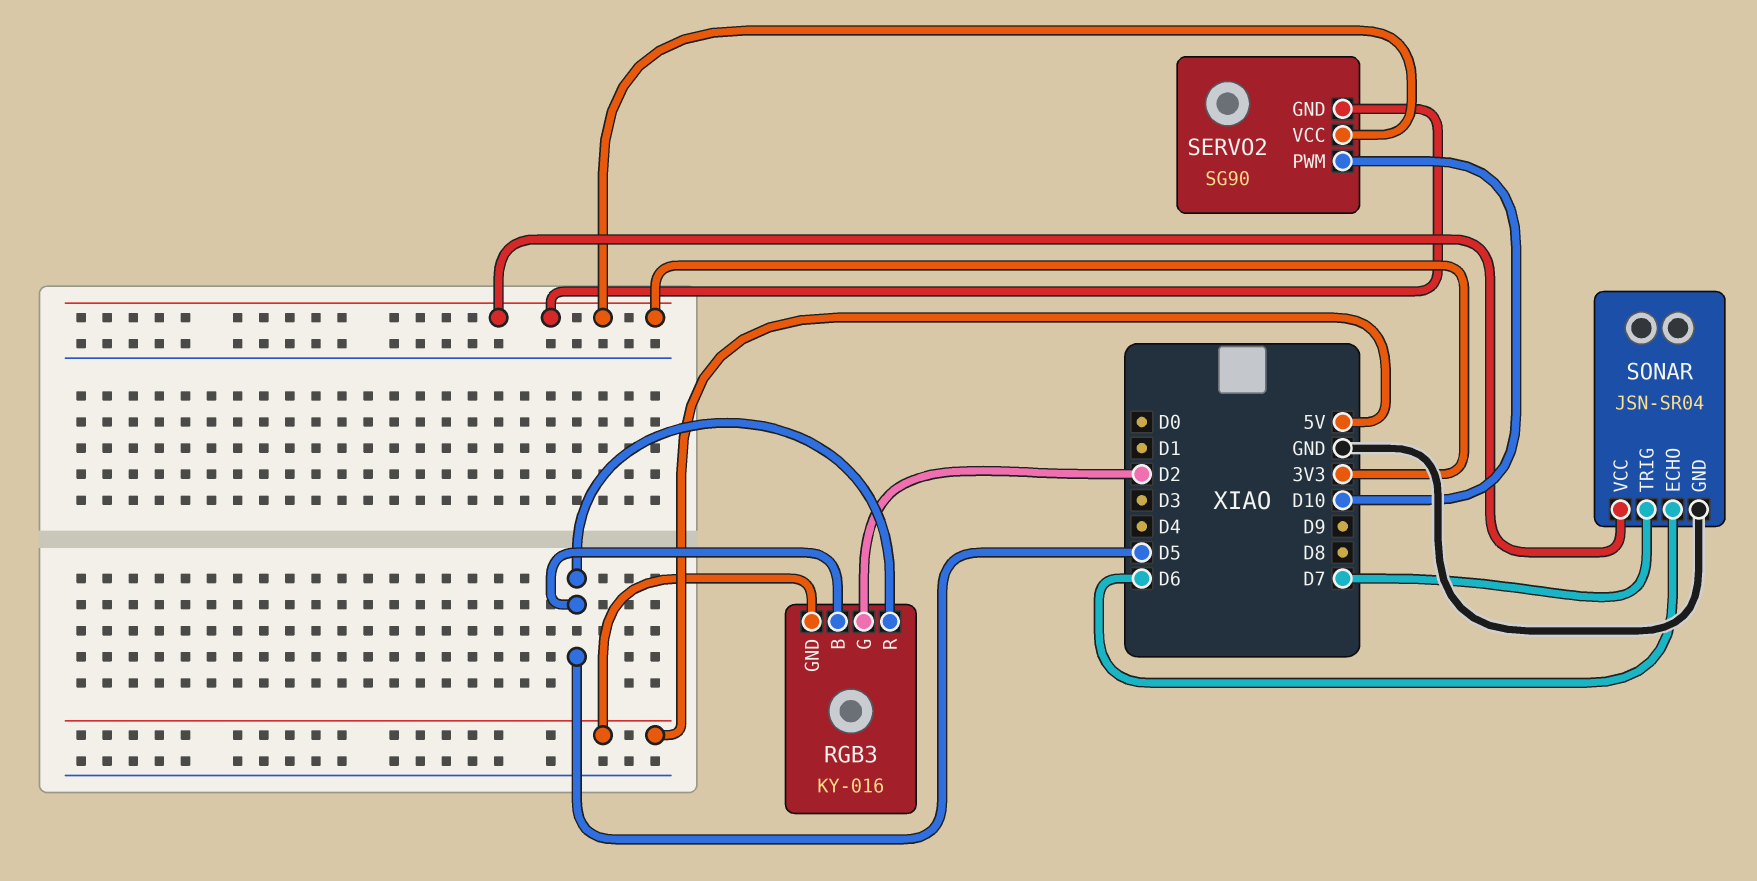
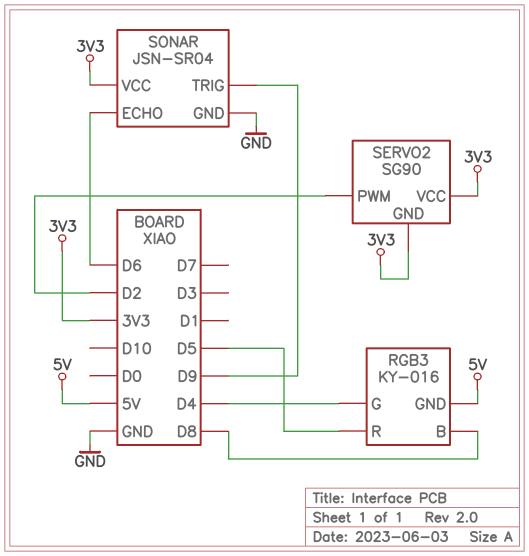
RGB3 pin B: D5 -> D8
RGB3 pin G: D2 -> D4
SERVO2 pin PWM: D10 -> D2
SONAR pin TRIG: D7 -> D9

